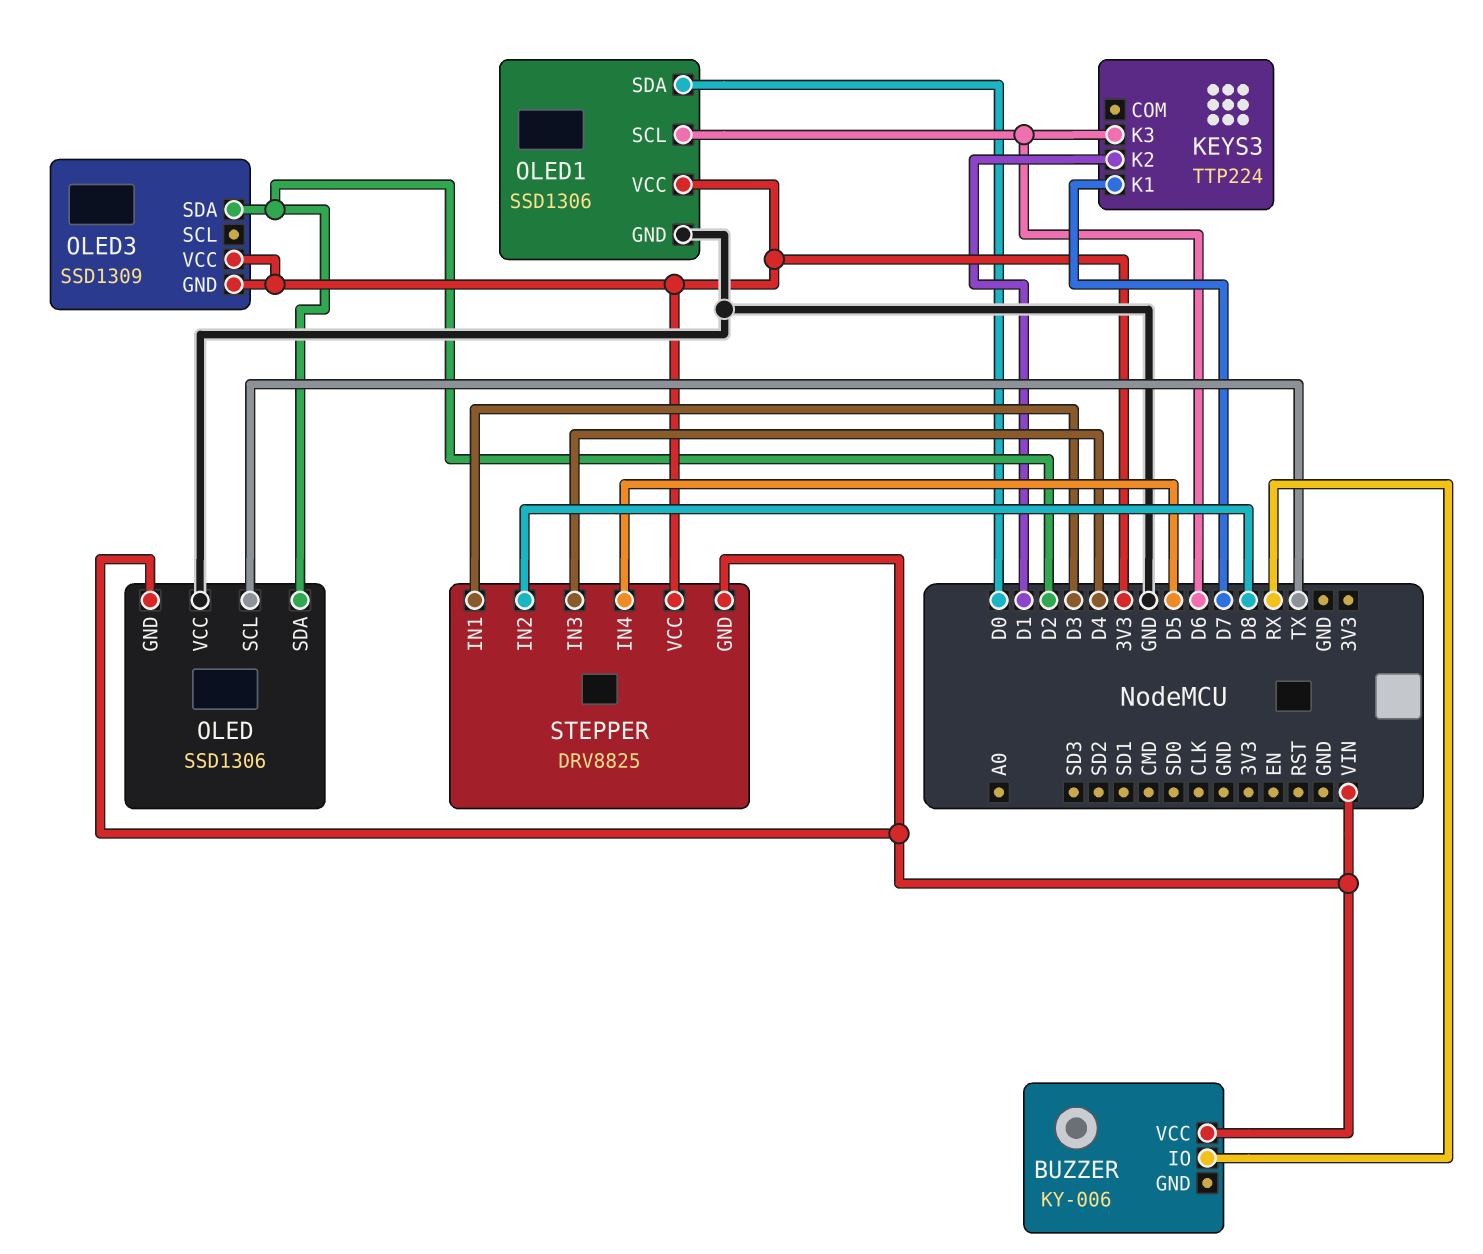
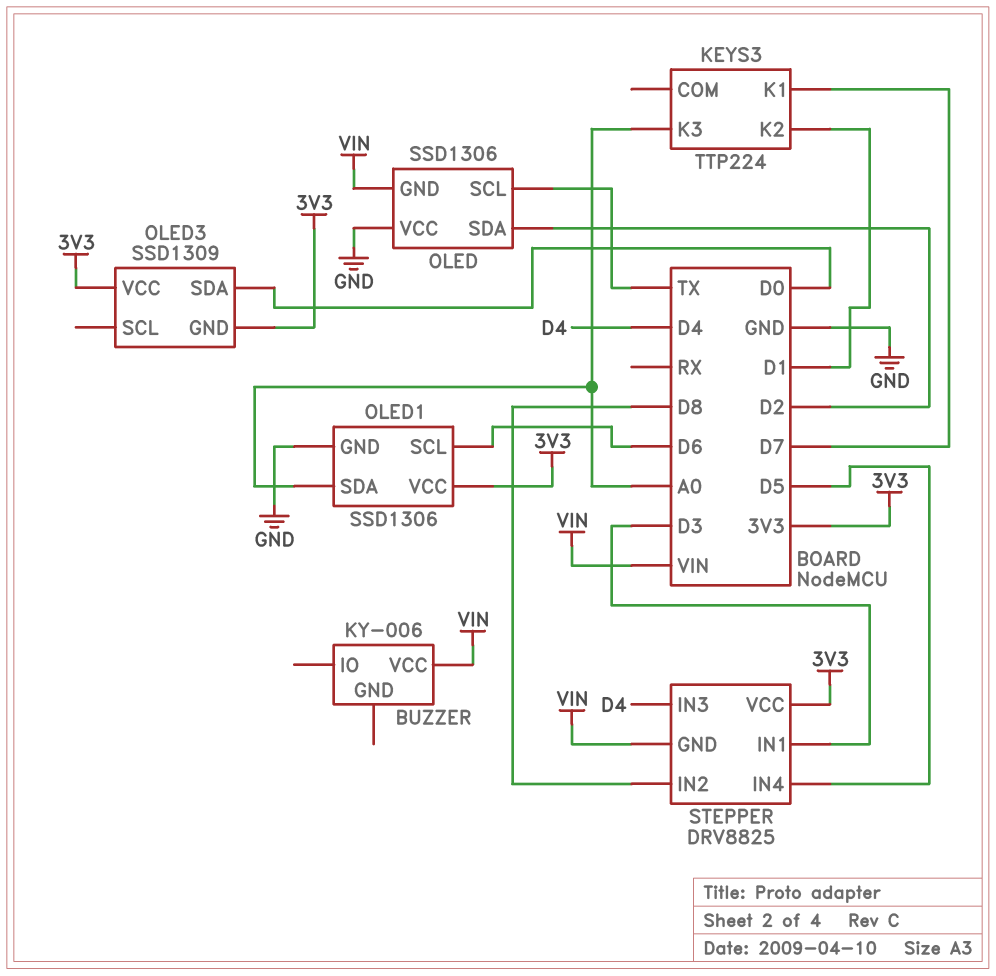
BUZZER pin IO: RX -> none
KEYS3 pin K3: D6 -> A0
OLED1 pin SDA: D0 -> A0
OLED3 pin SDA: D2 -> D0

